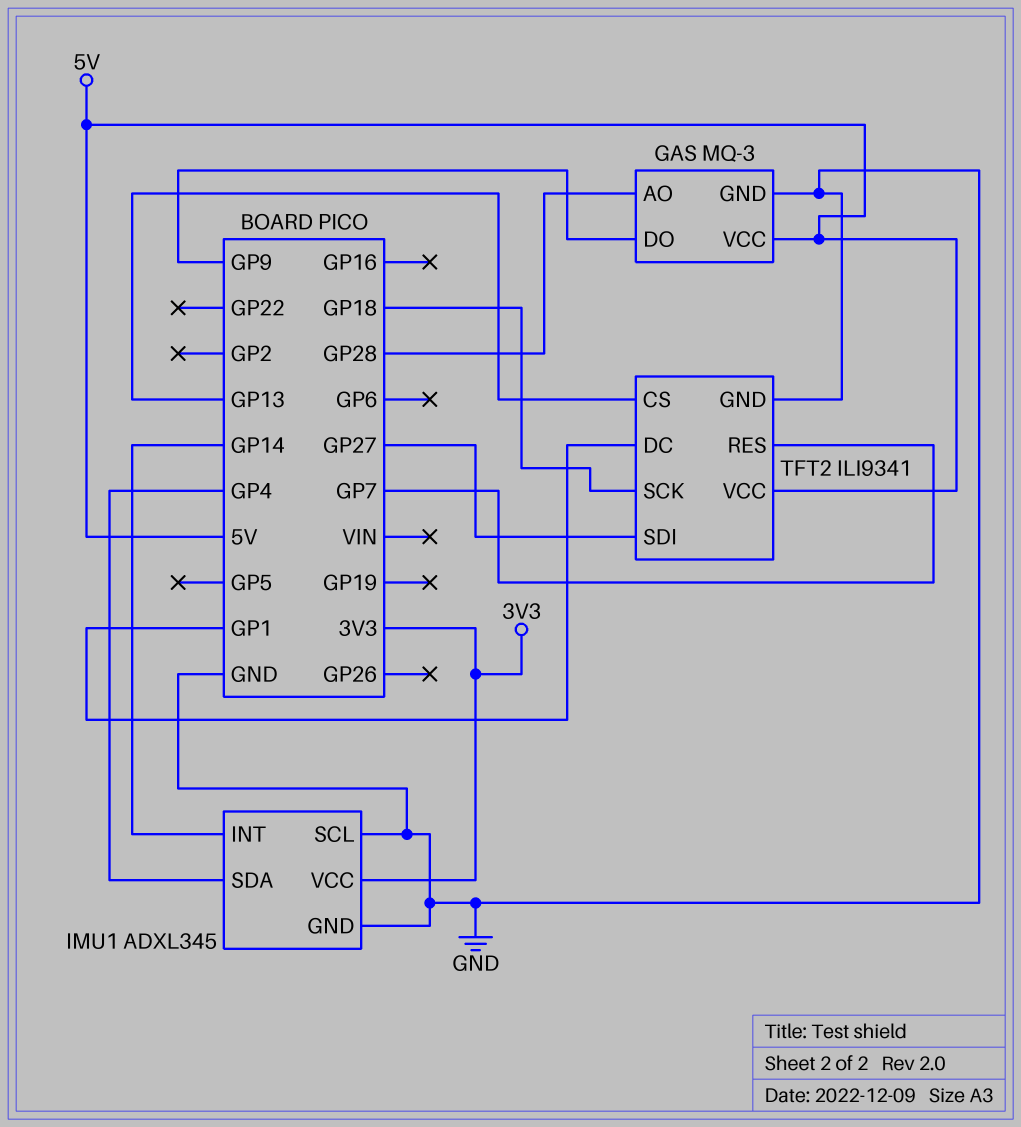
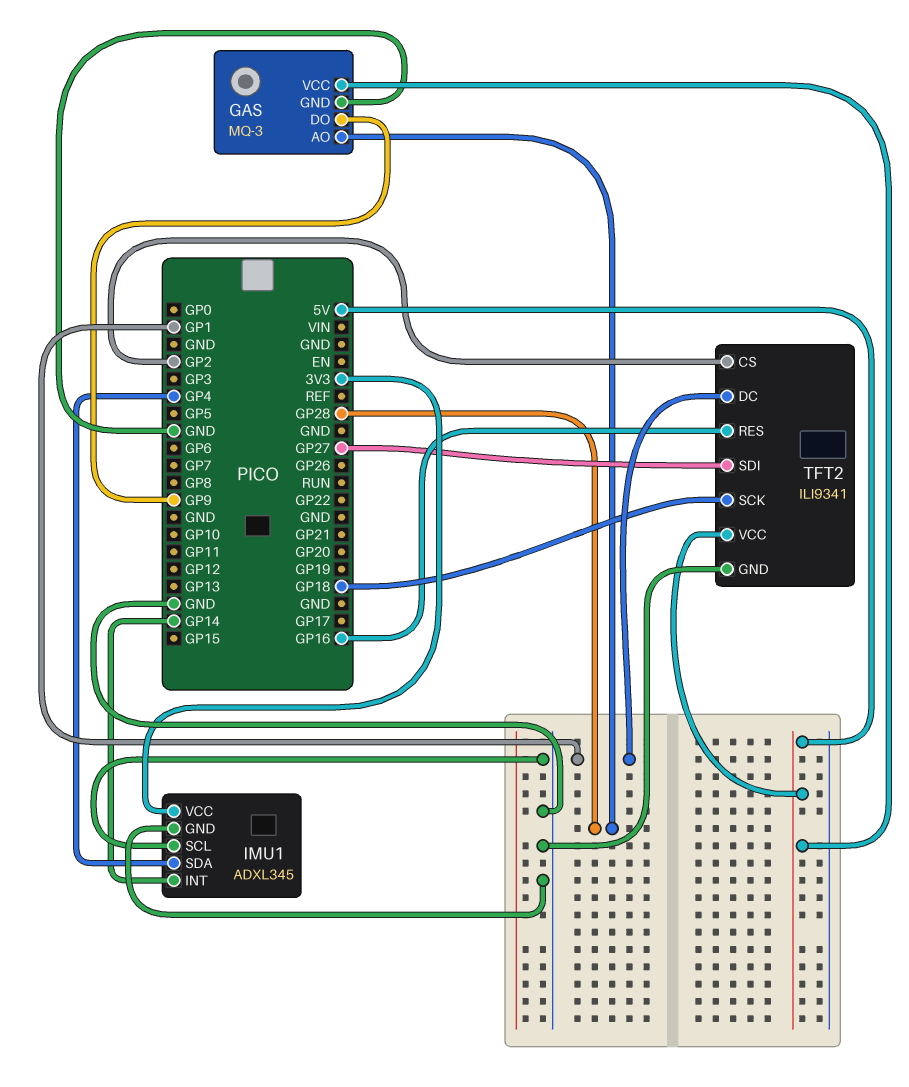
TFT2 pin CS: GP13 -> GP2
TFT2 pin RES: GP7 -> GP16

